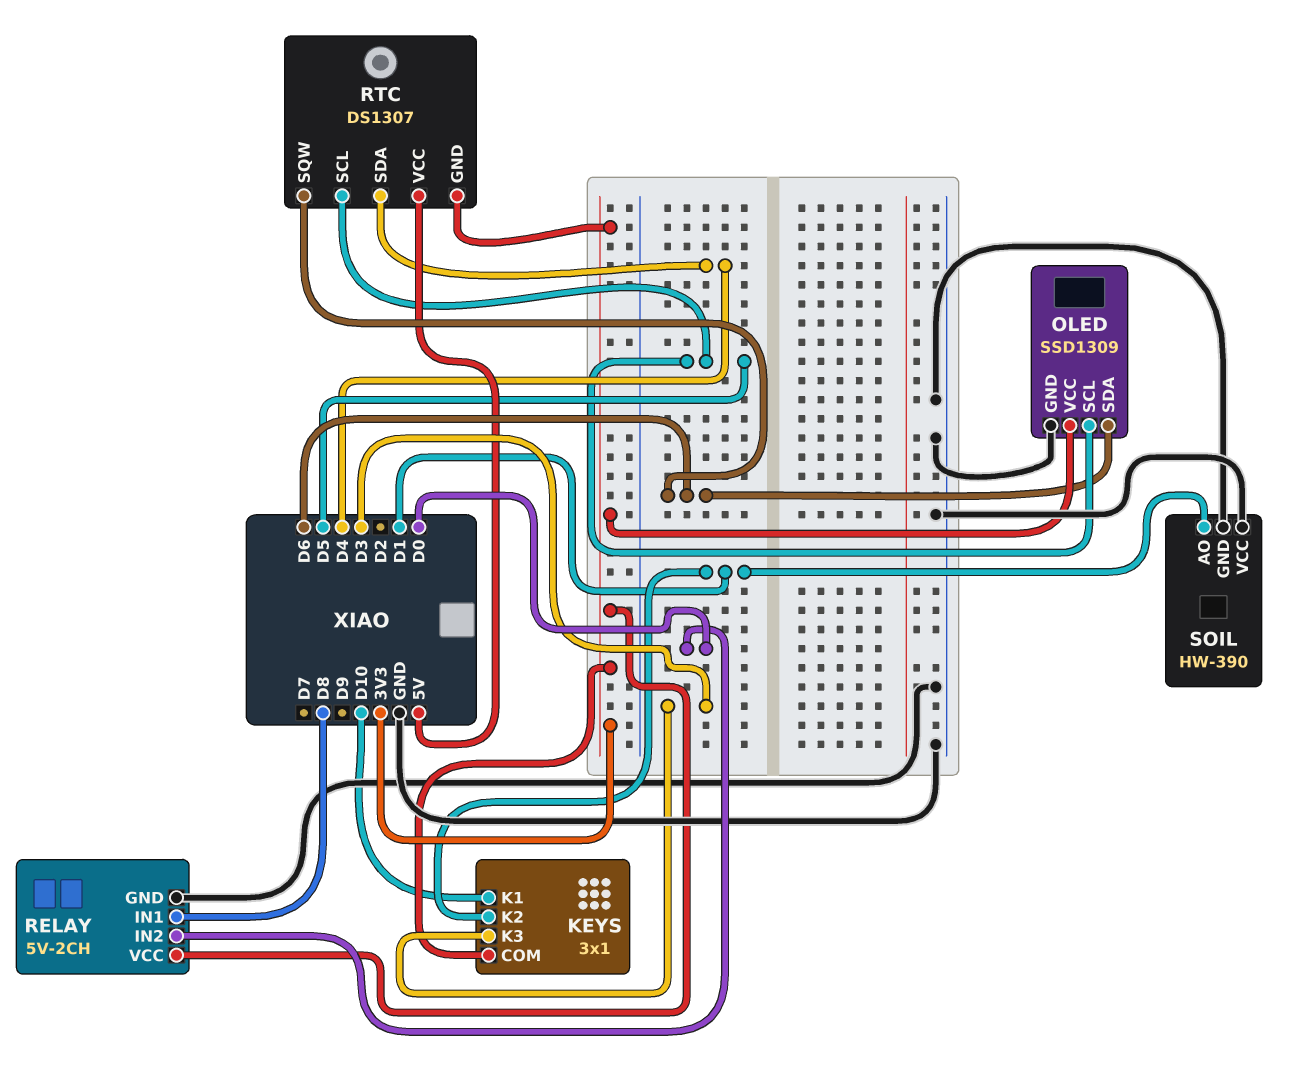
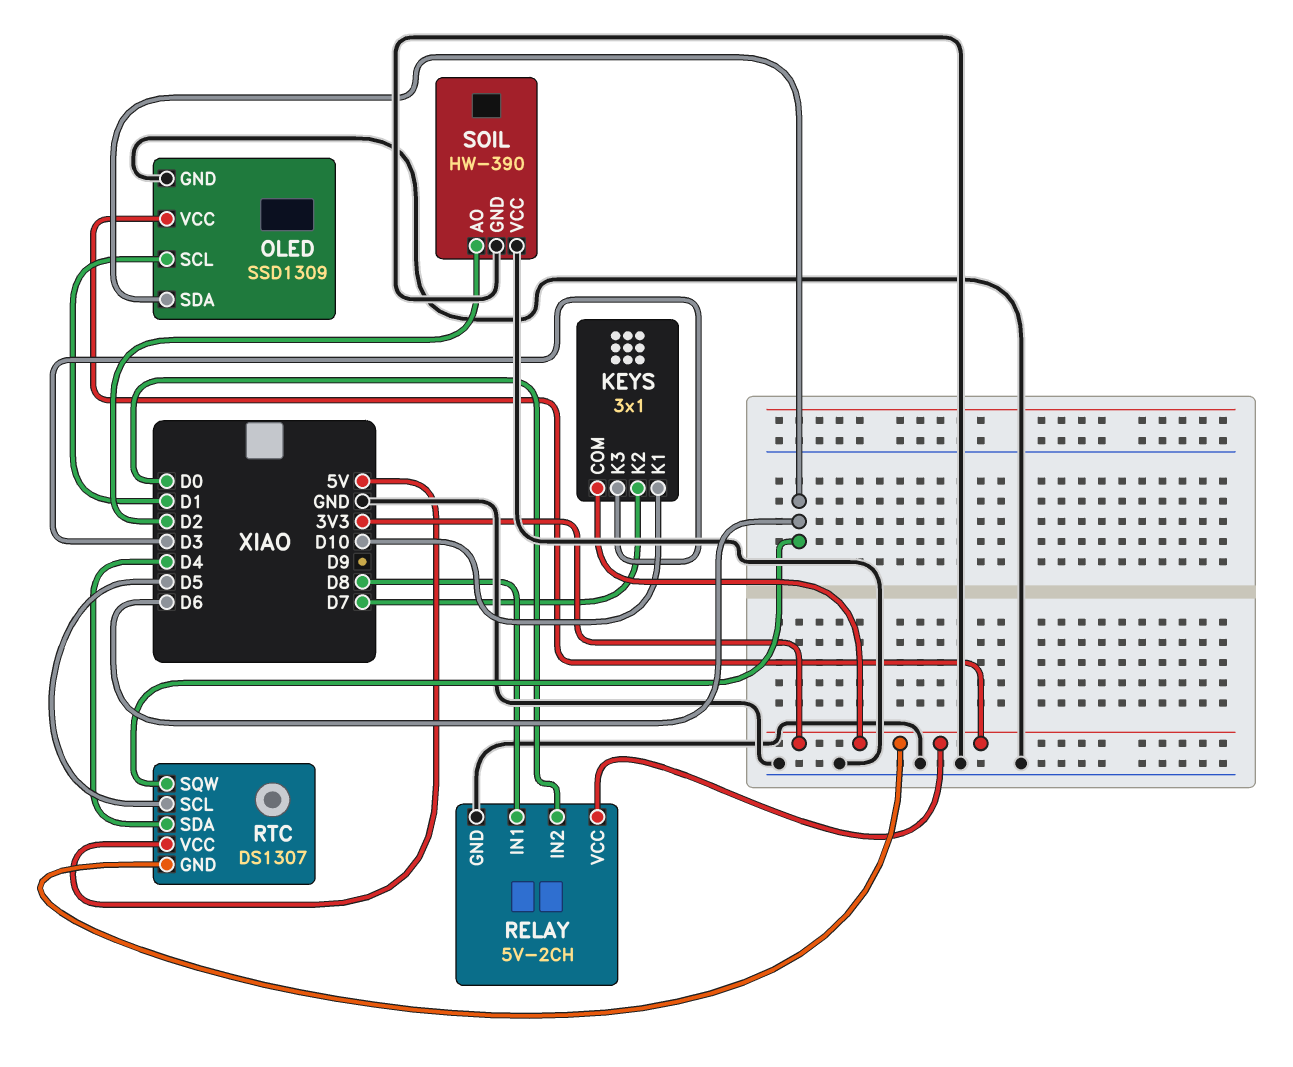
KEYS pin K2: D1 -> D7
OLED pin SCL: D5 -> D1
SOIL pin AO: D1 -> D2

